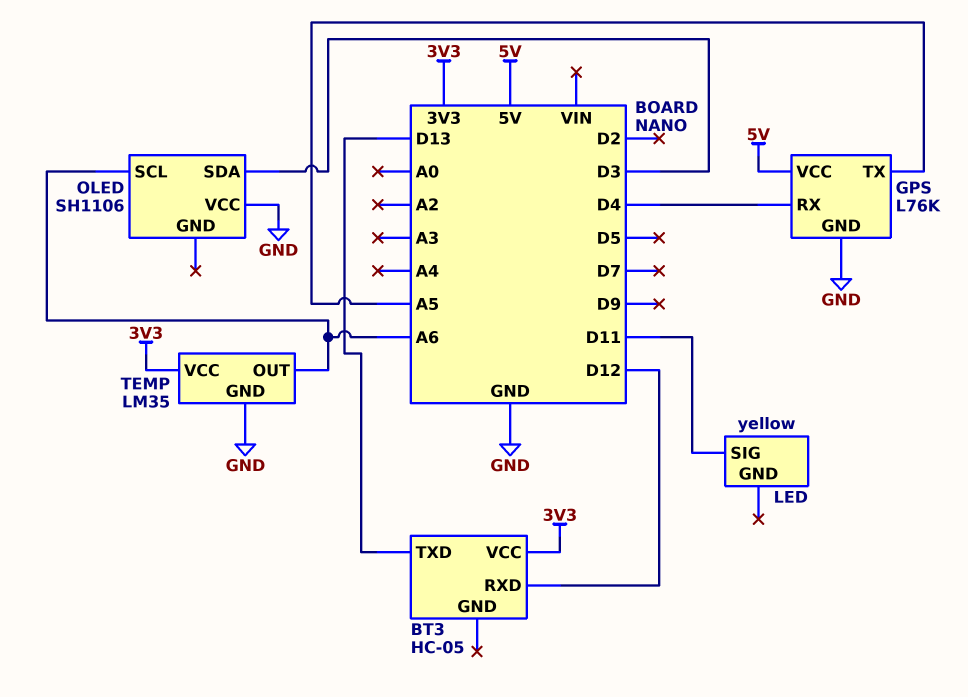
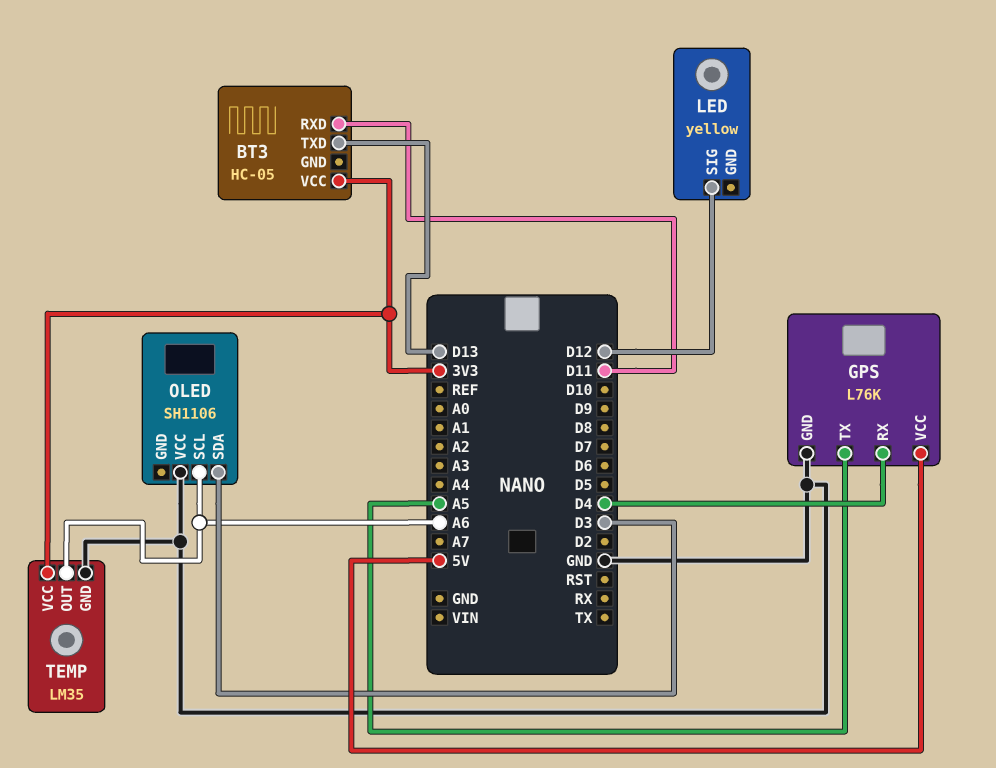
BT3 pin RXD: D12 -> D11
LED pin SIG: D11 -> D12

